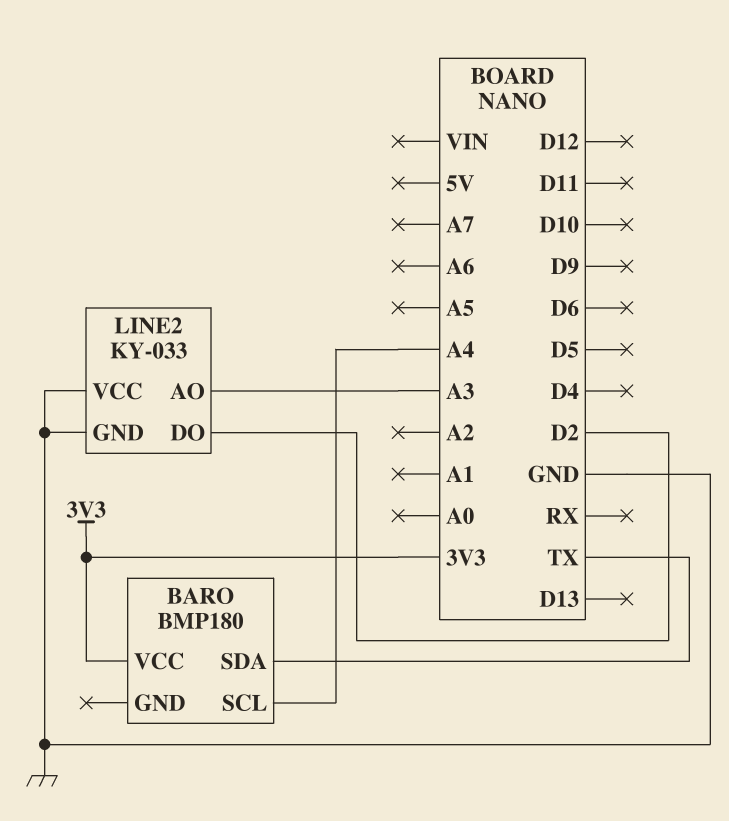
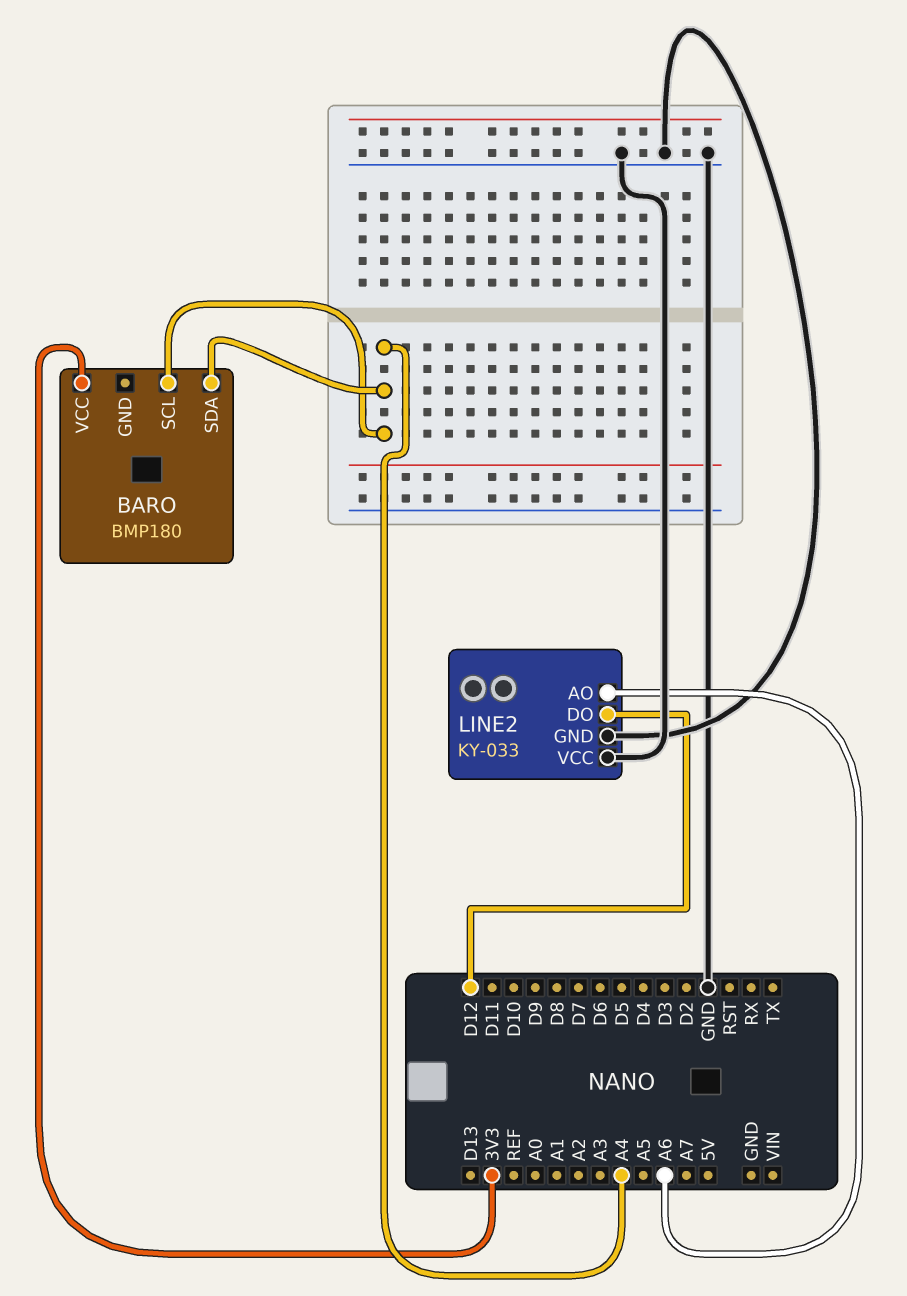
BARO pin SDA: TX -> A4
LINE2 pin AO: A3 -> A6
LINE2 pin DO: D2 -> D12

